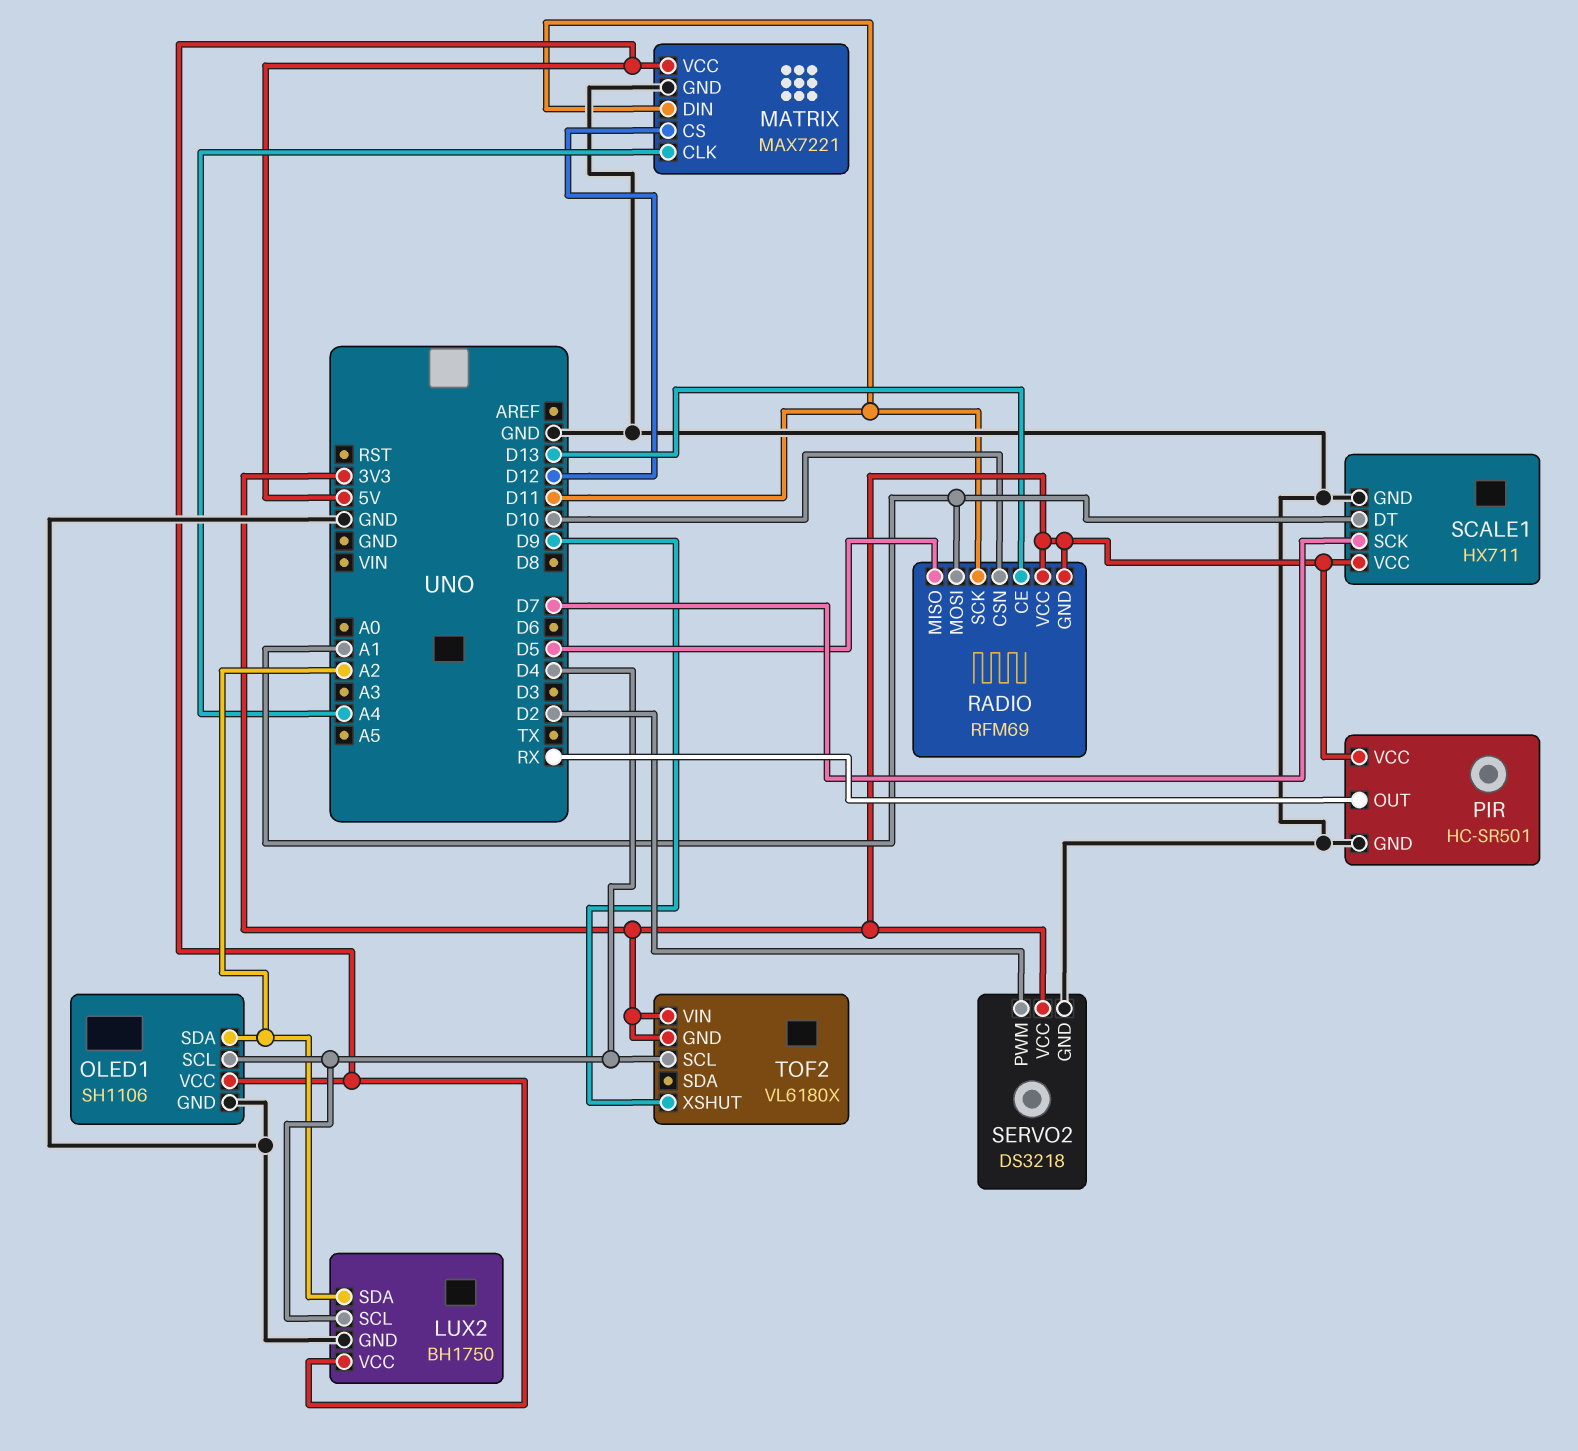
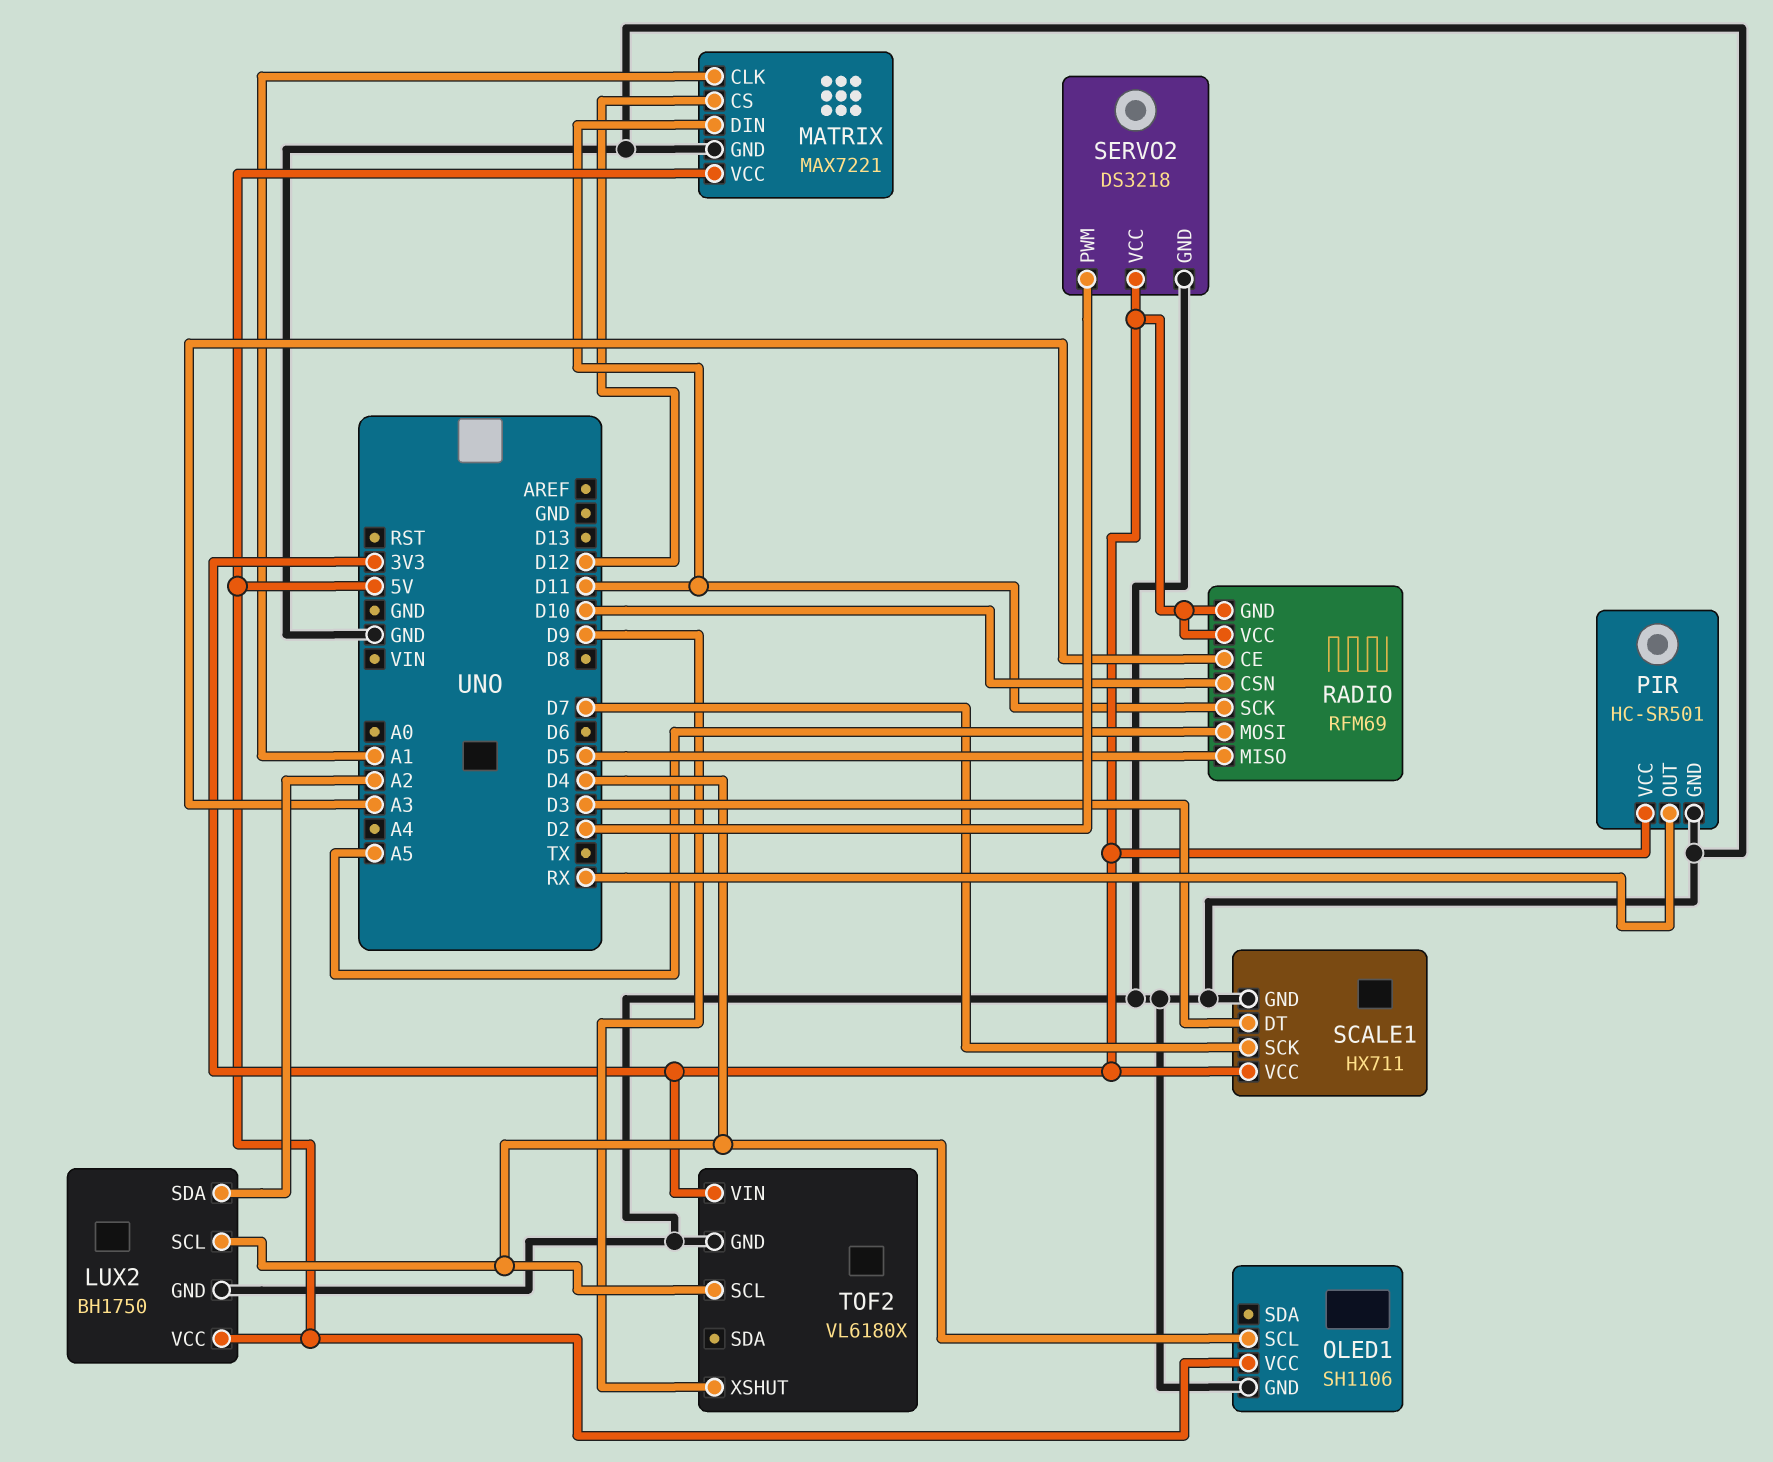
MATRIX pin CLK: A4 -> A1
OLED1 pin SDA: A2 -> none
RADIO pin CE: D13 -> A3
RADIO pin MOSI: A1 -> A5
SCALE1 pin DT: A1 -> D3
TOF2 pin GND: 3V3 -> GND

